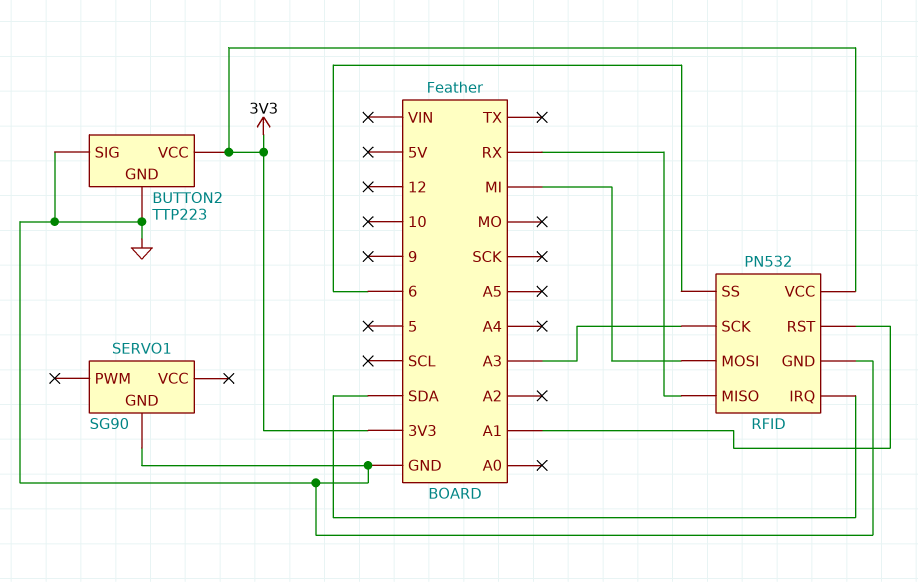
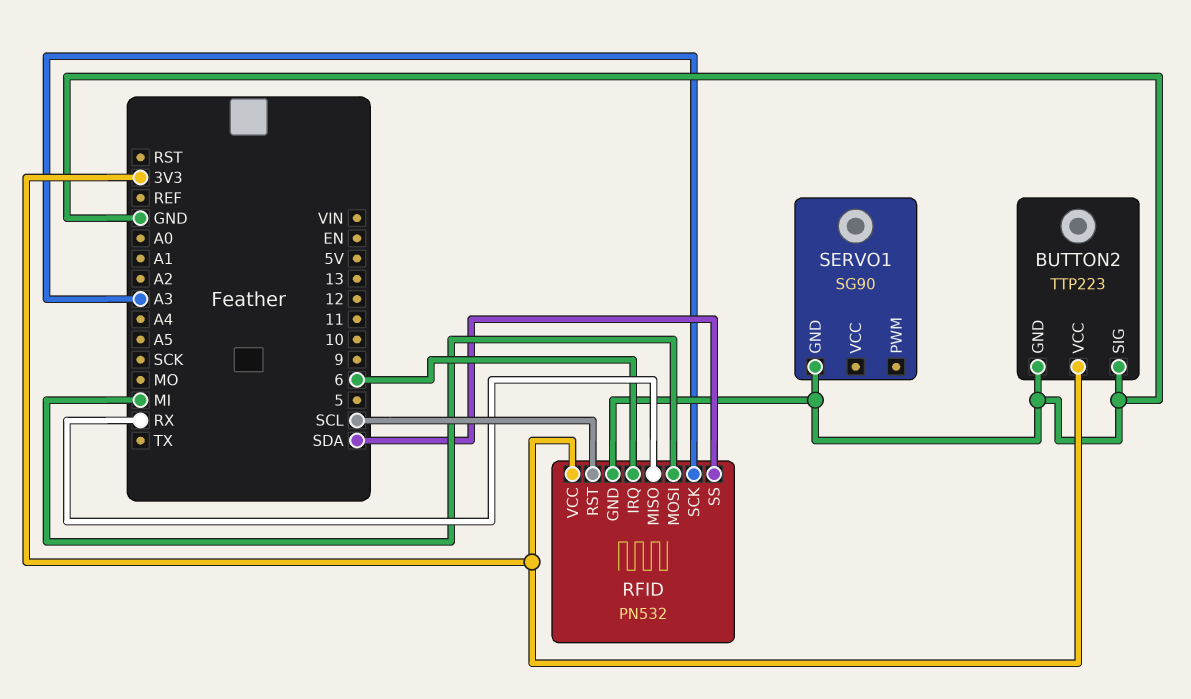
RFID pin IRQ: SDA -> 6
RFID pin RST: A1 -> SCL
RFID pin SS: 6 -> SDA

